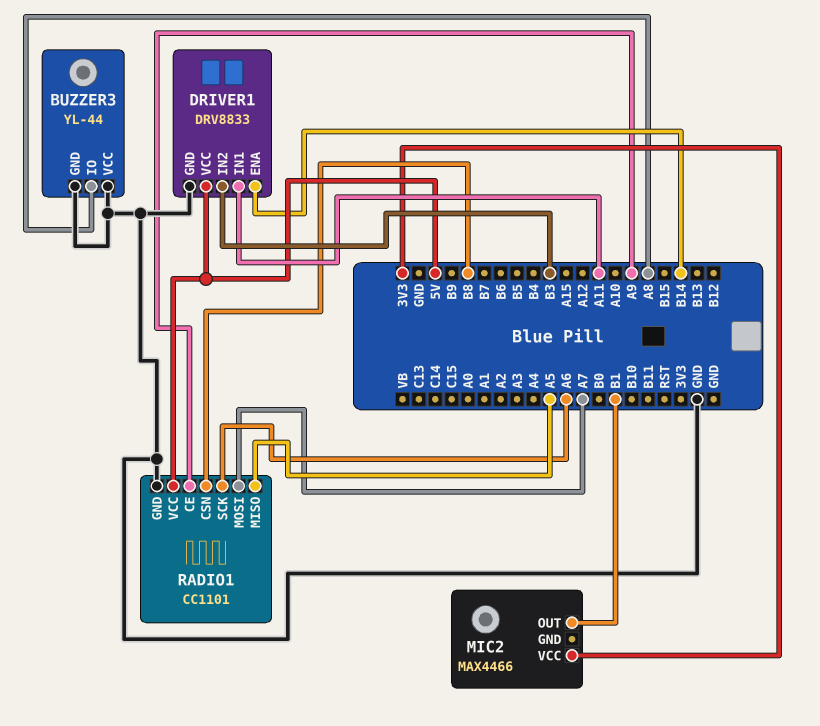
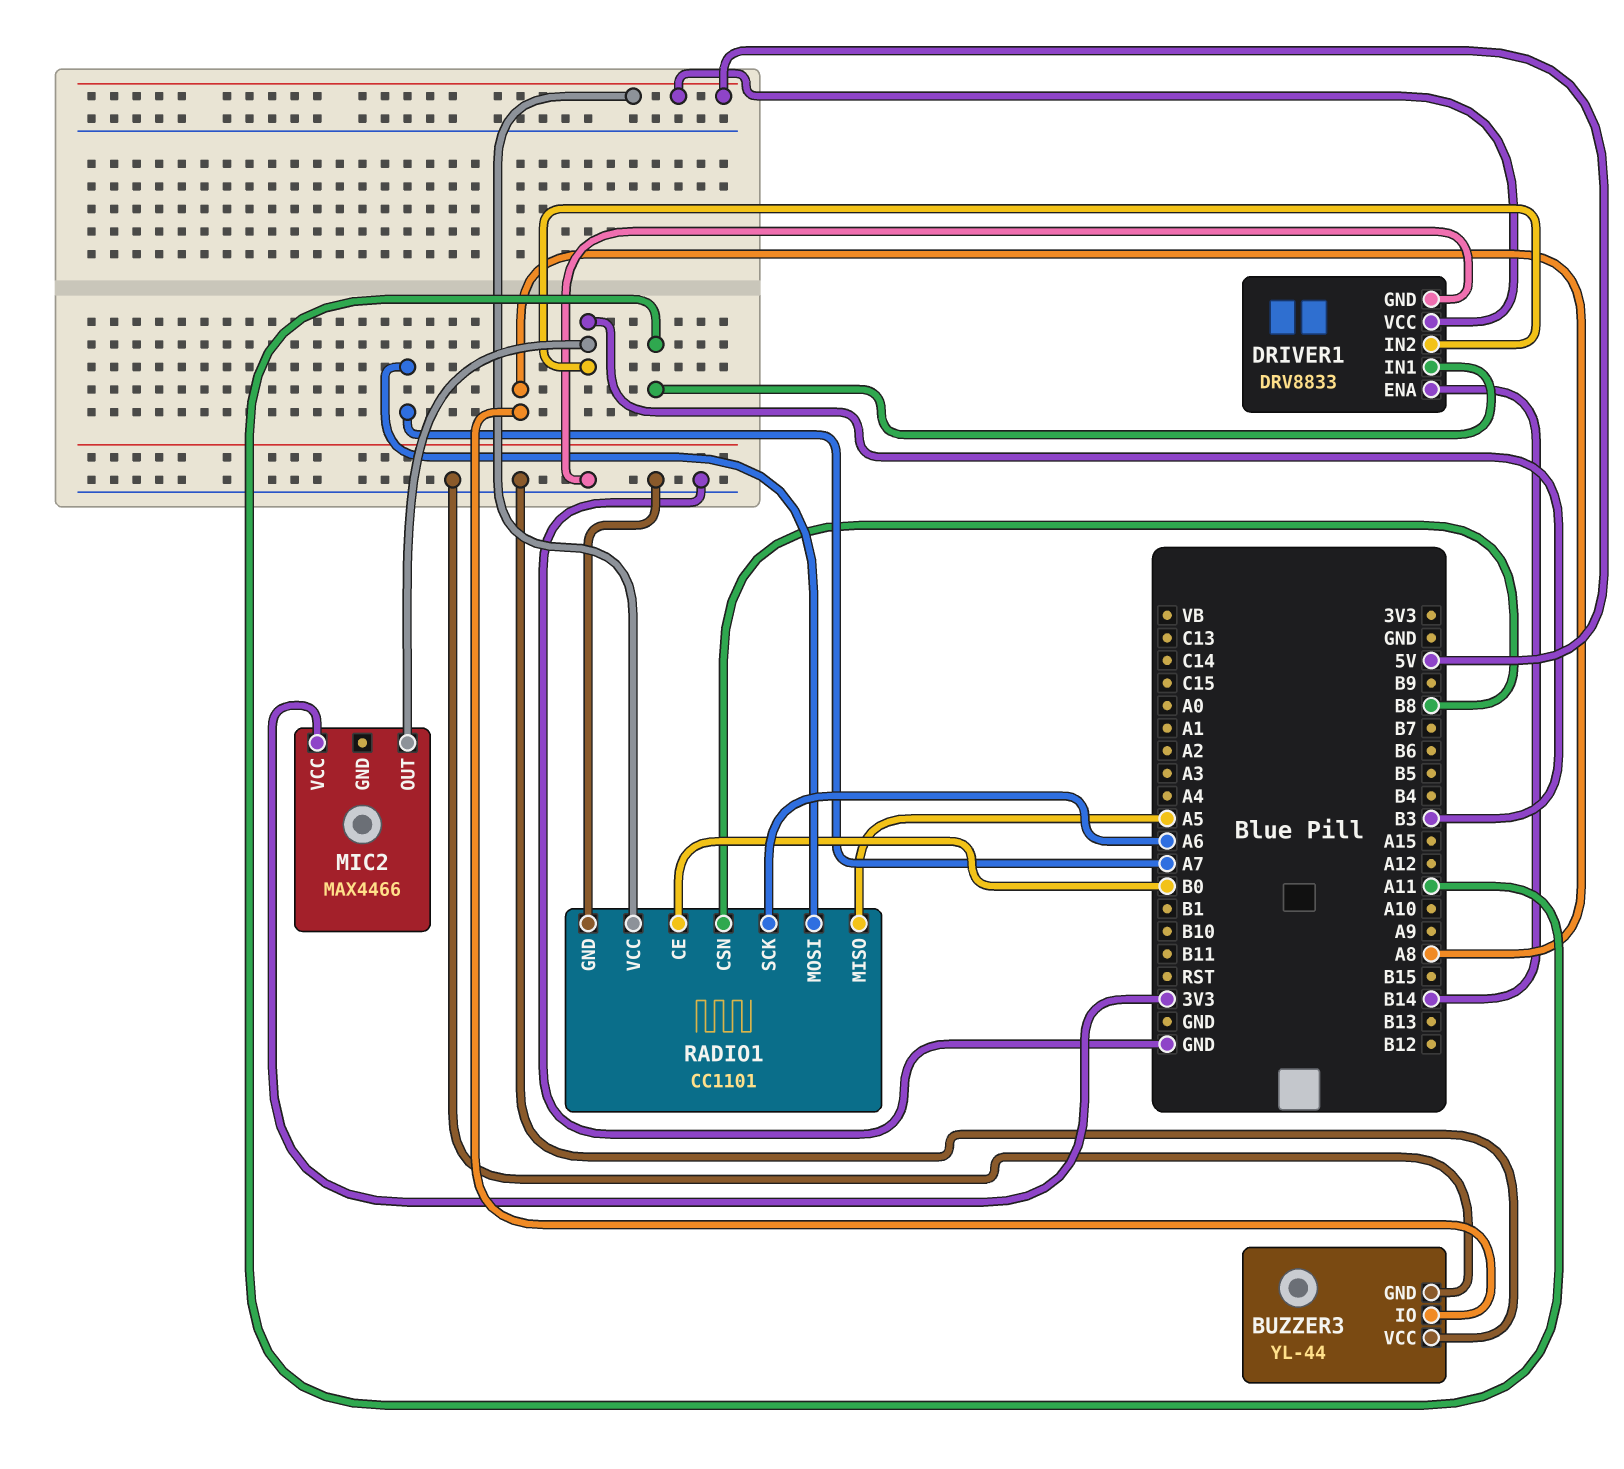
MIC2 pin OUT: B1 -> B3
RADIO1 pin CE: A9 -> B0

